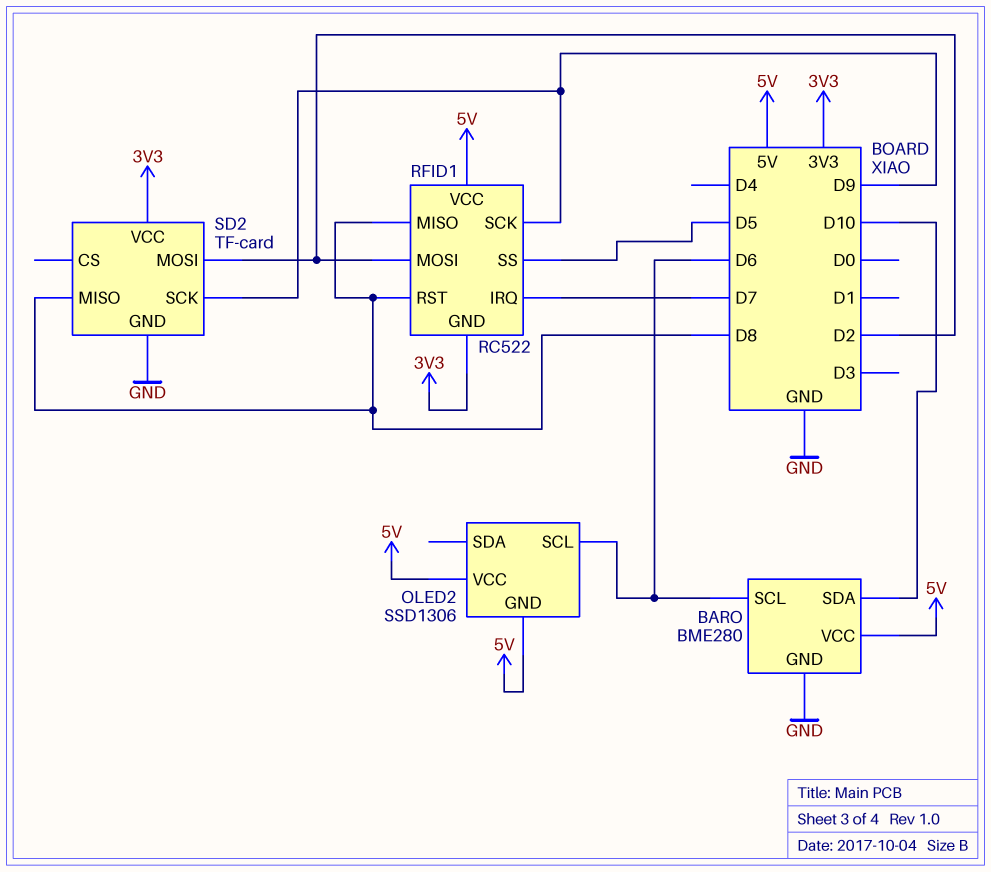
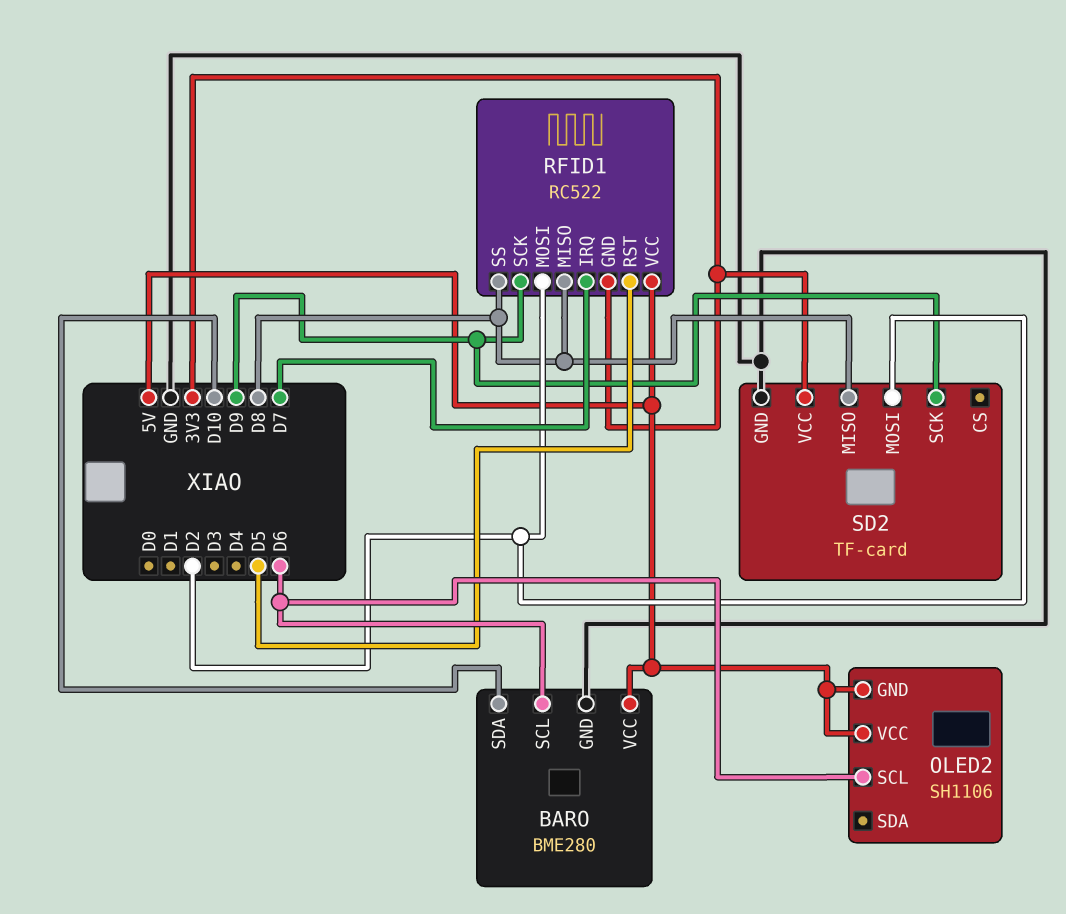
OLED2: SSD1306 -> SH1106
RFID1 pin RST: D8 -> D5
RFID1 pin SS: D5 -> D8

